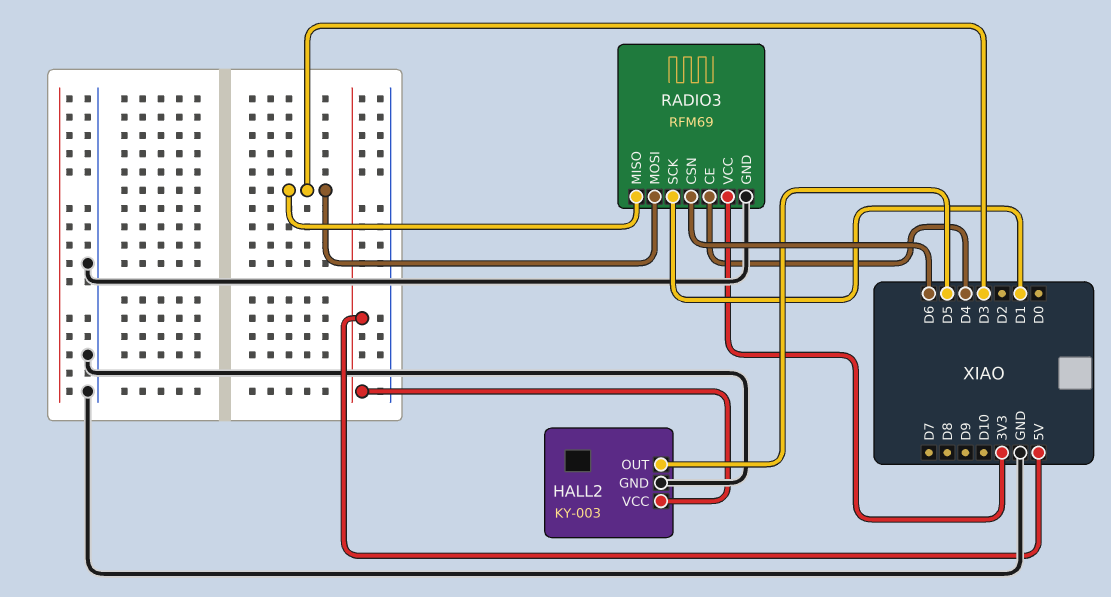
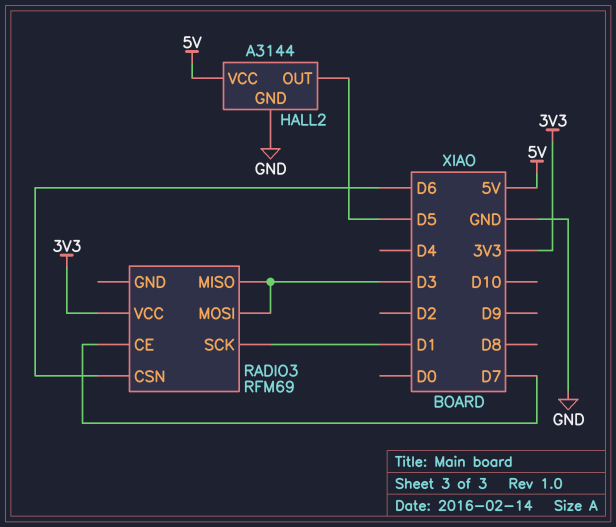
HALL2: KY-003 -> A3144
RADIO3 pin CE: D4 -> D7
RADIO3 pin GND: GND -> none

